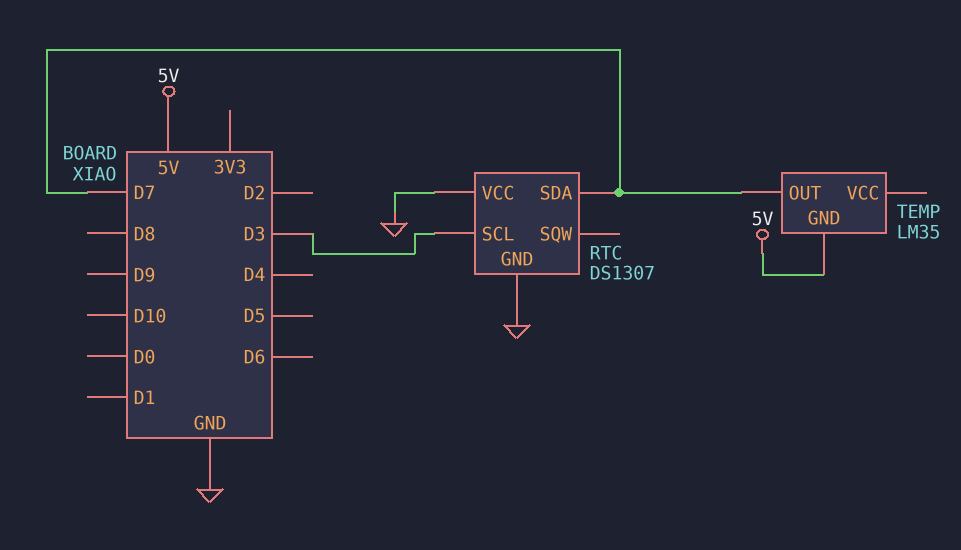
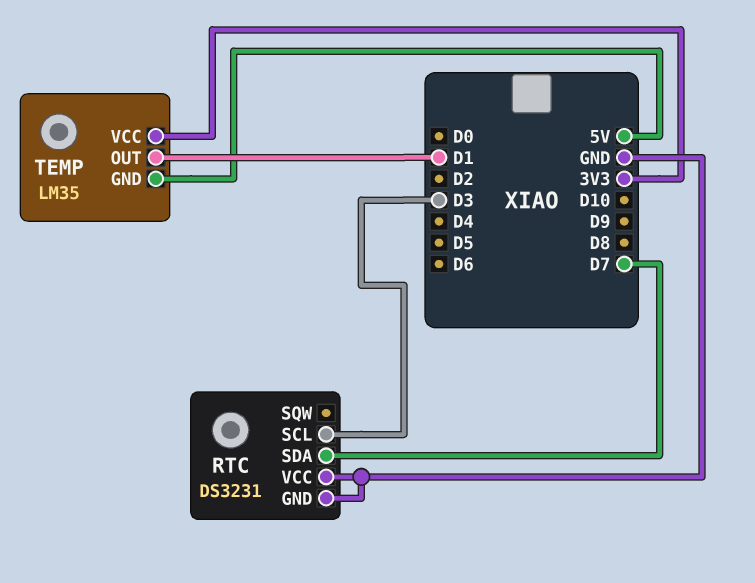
RTC: DS1307 -> DS3231
TEMP pin OUT: D7 -> D1
TEMP pin VCC: none -> 3V3

